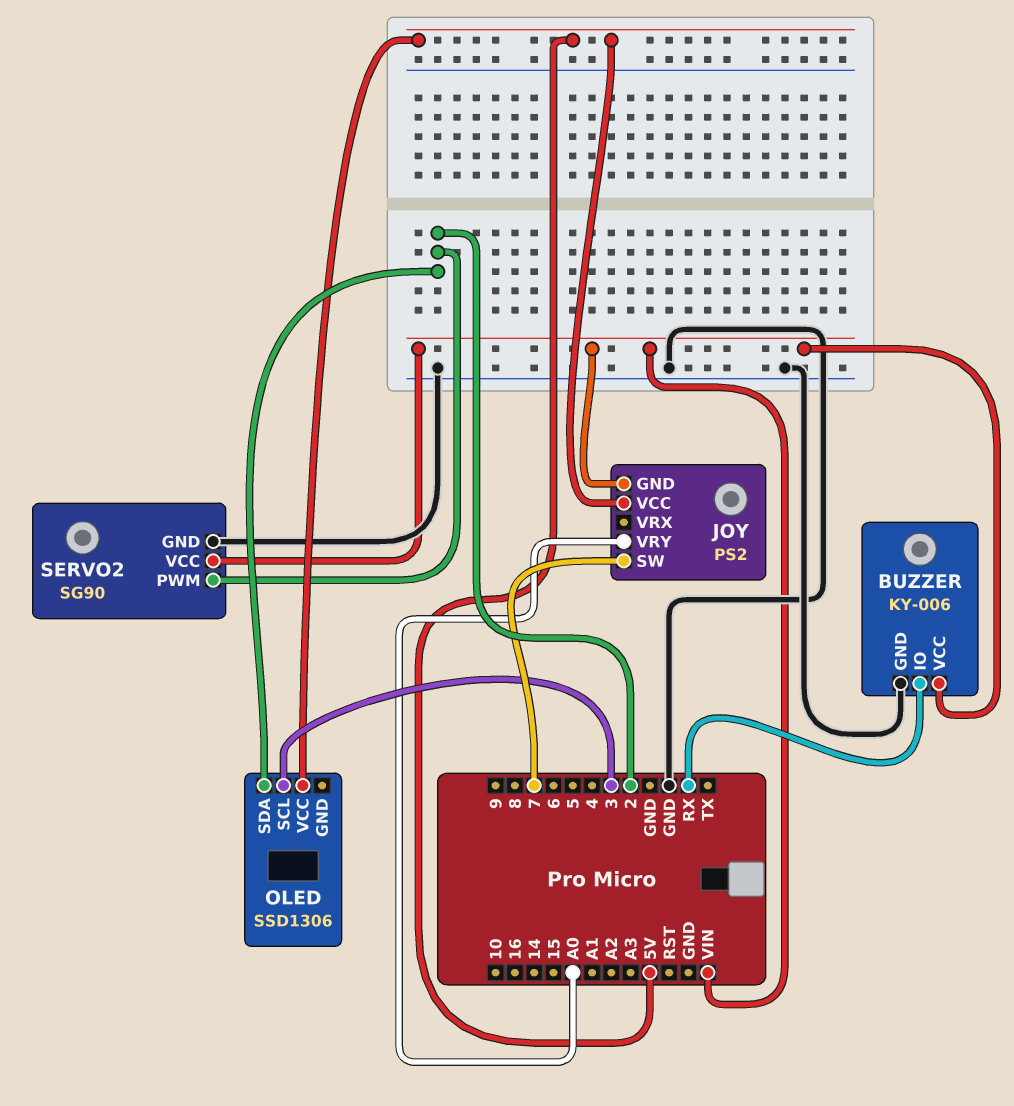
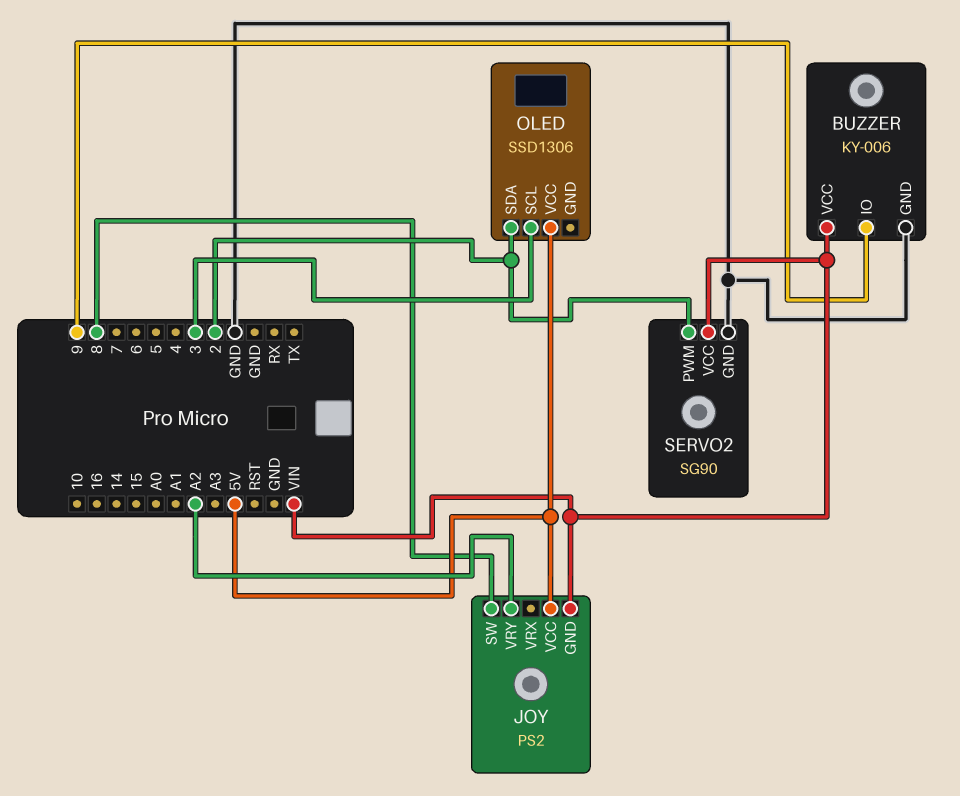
BUZZER pin IO: RX -> 9
JOY pin SW: 7 -> 8
JOY pin VRY: A0 -> A2

